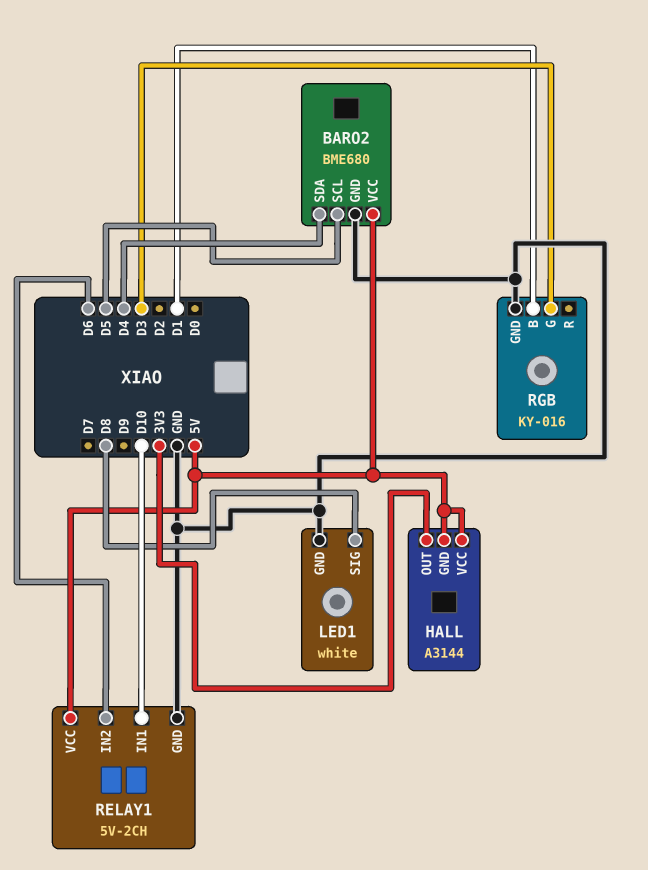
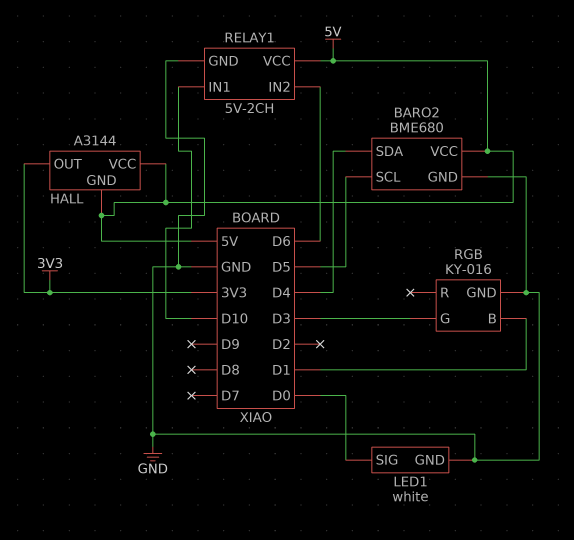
LED1 pin SIG: D8 -> D0

